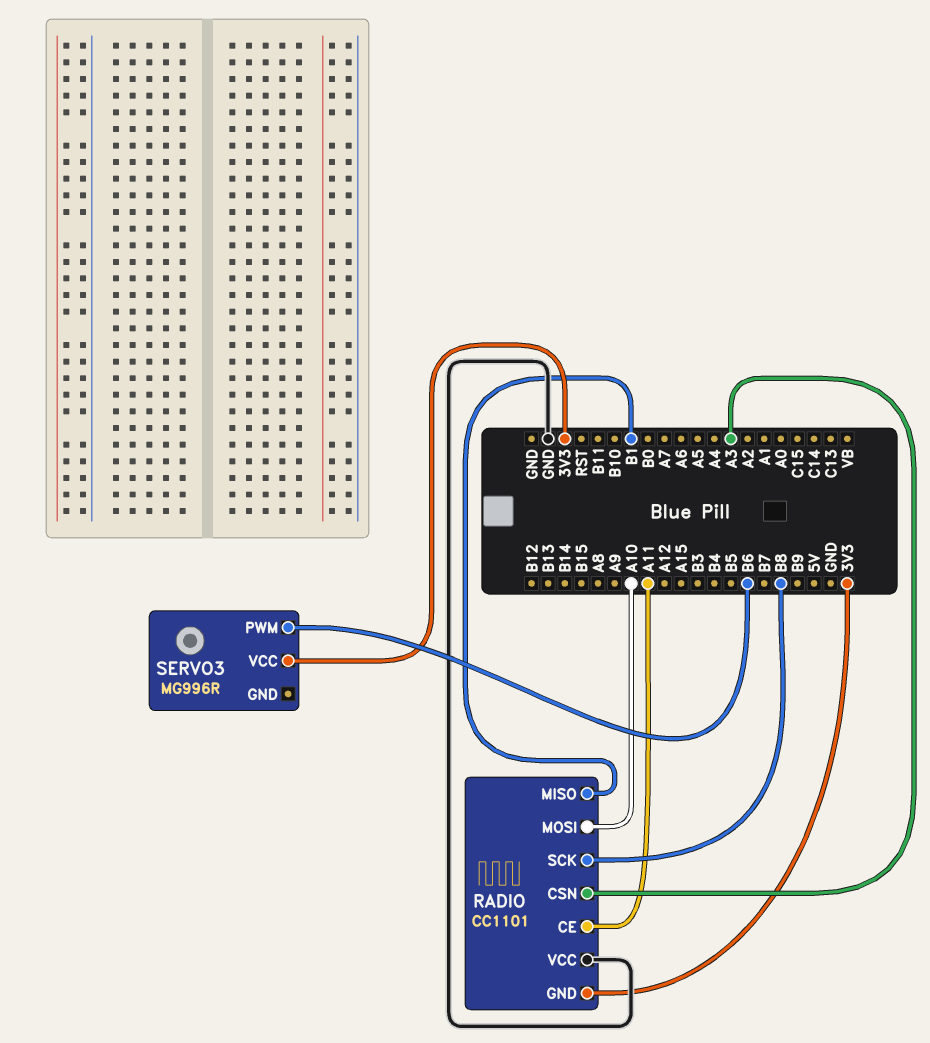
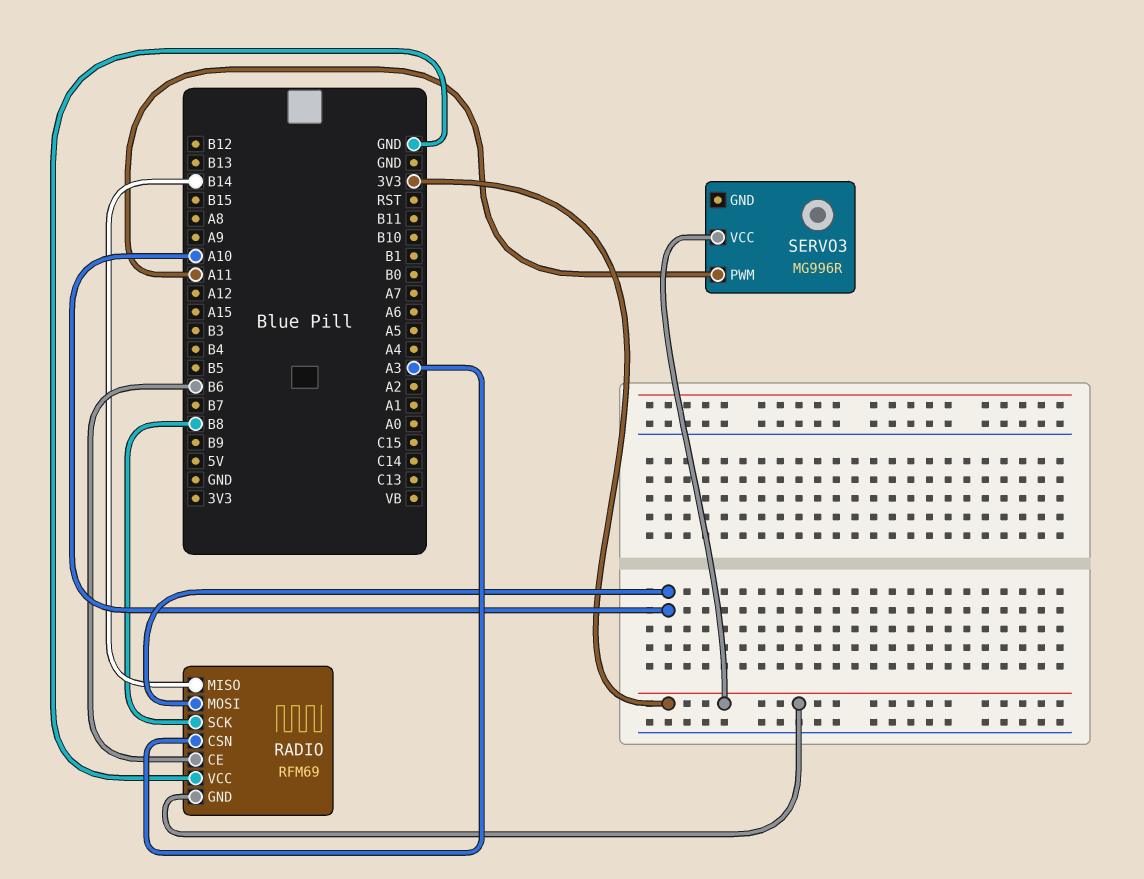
RADIO: CC1101 -> RFM69
RADIO pin CE: A11 -> B6
RADIO pin MISO: B1 -> B14
SERVO3 pin PWM: B6 -> A11

